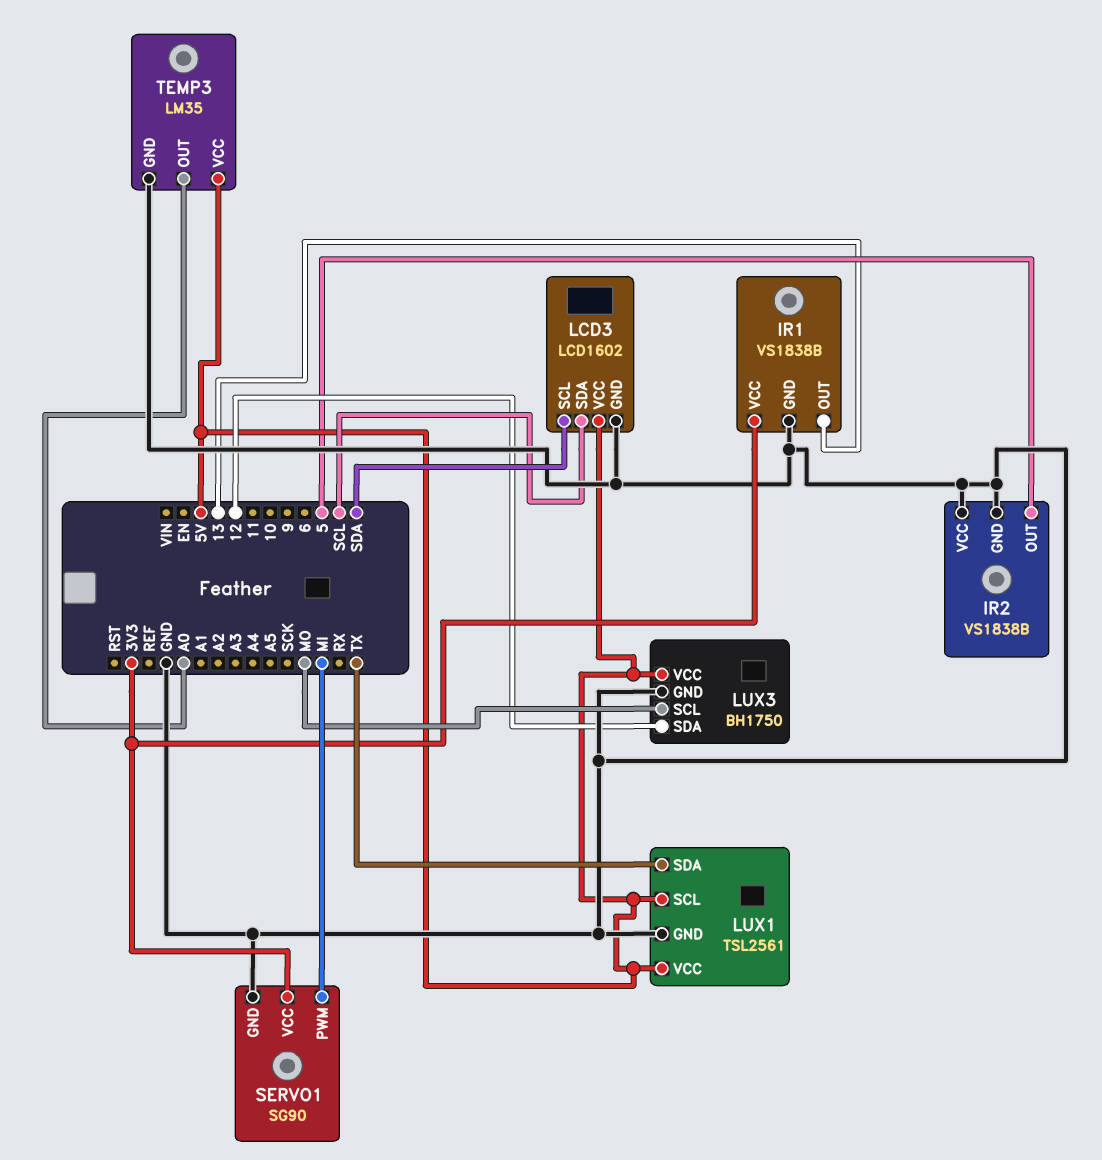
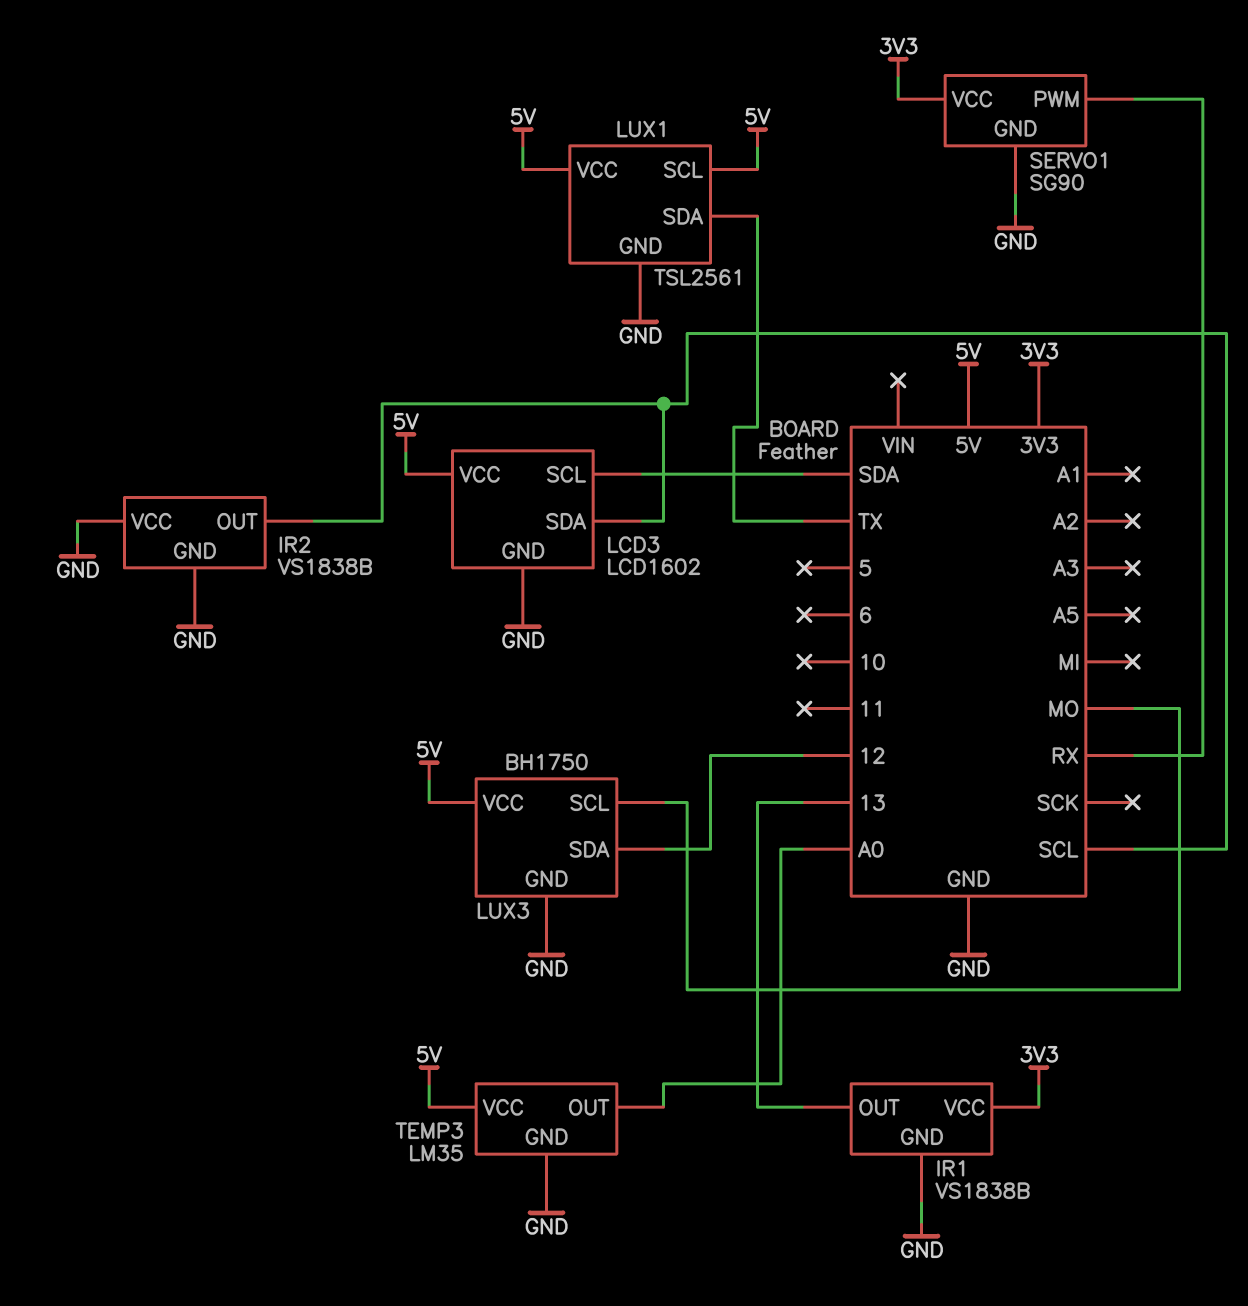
IR2 pin OUT: 5 -> SCL
SERVO1 pin PWM: MI -> RX

